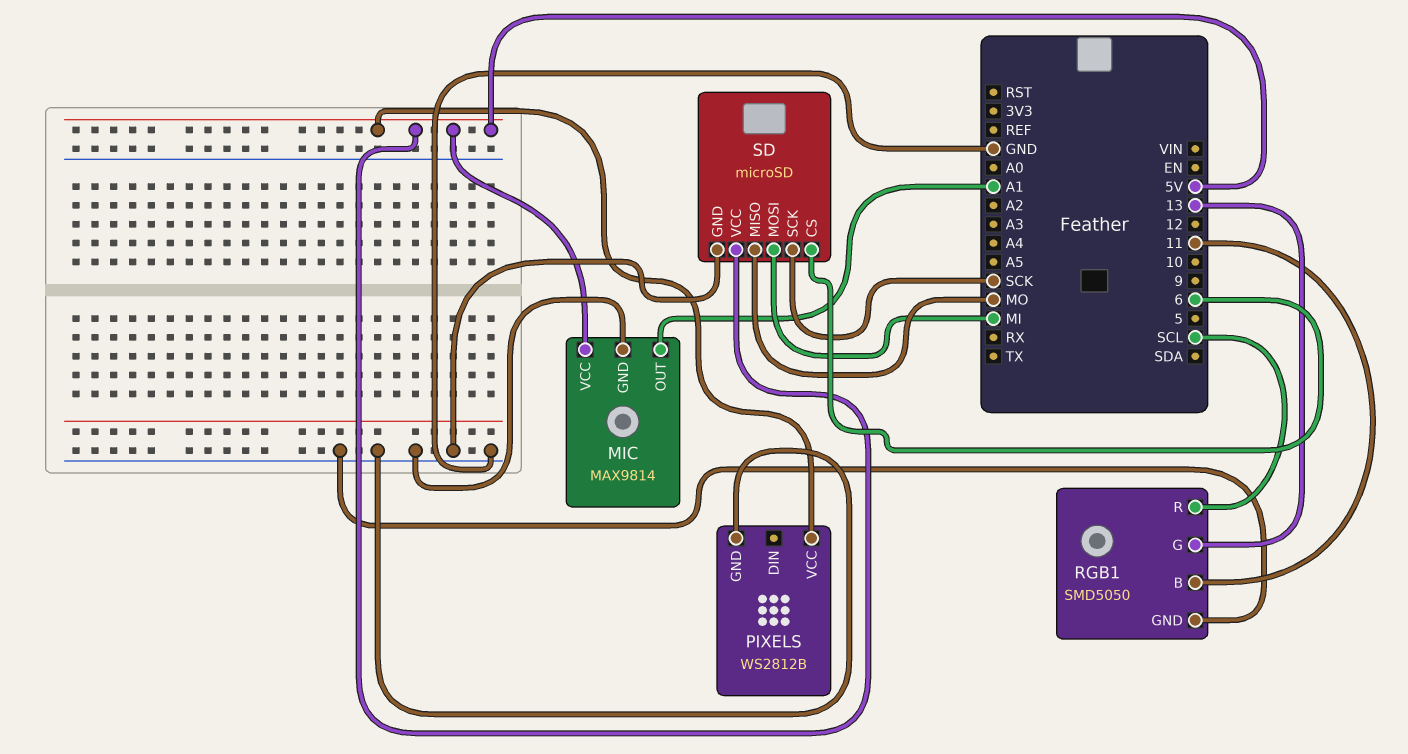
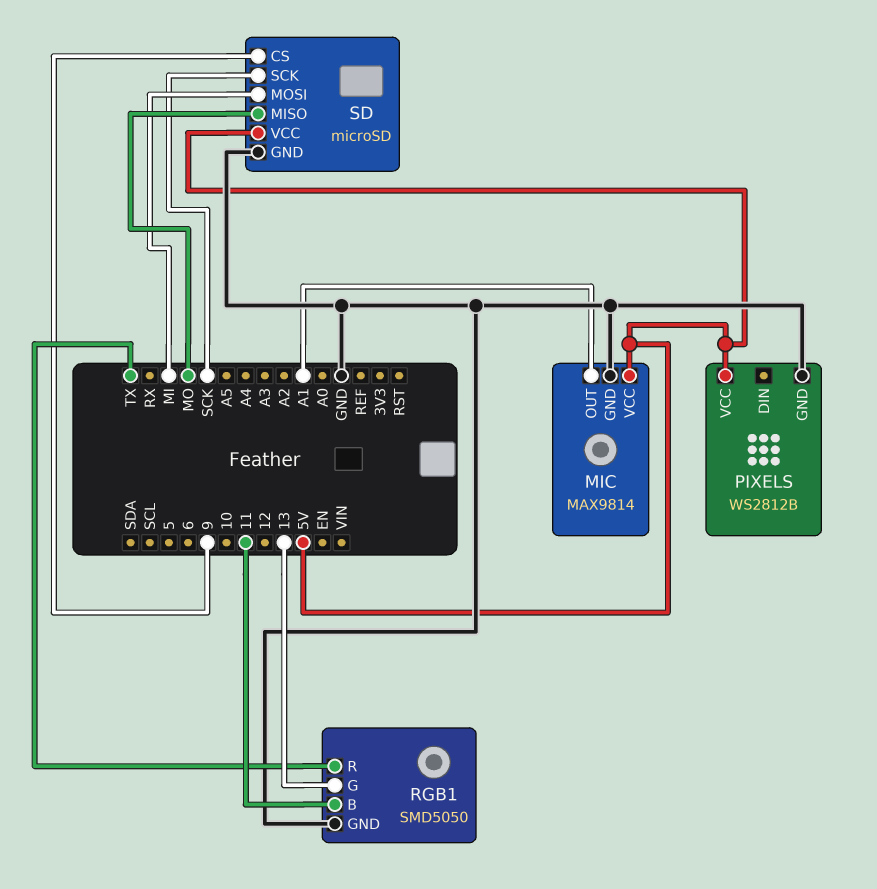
RGB1 pin R: SCL -> TX
SD pin CS: 6 -> 9

